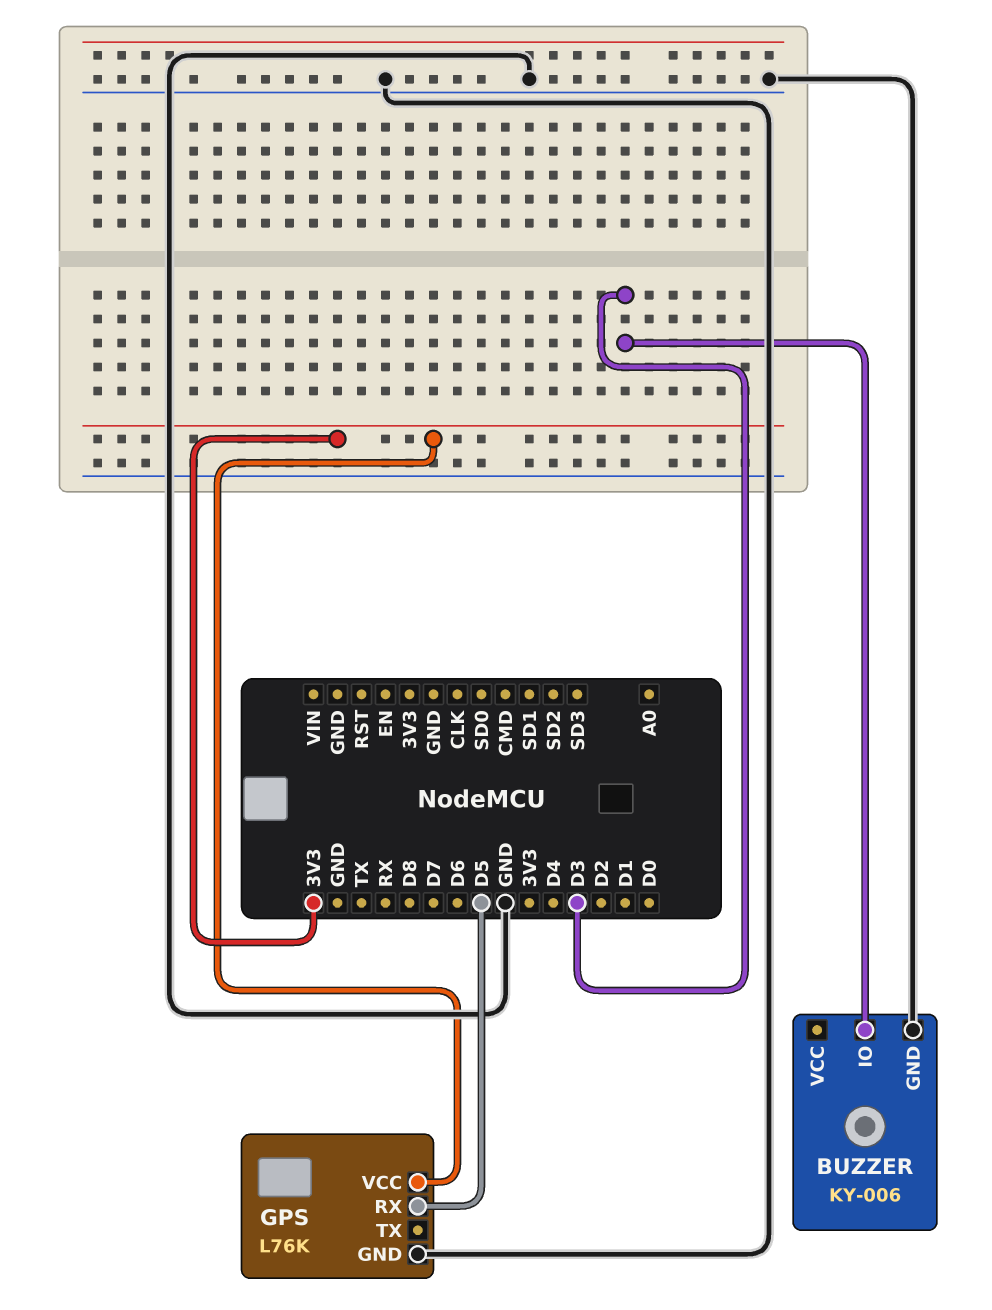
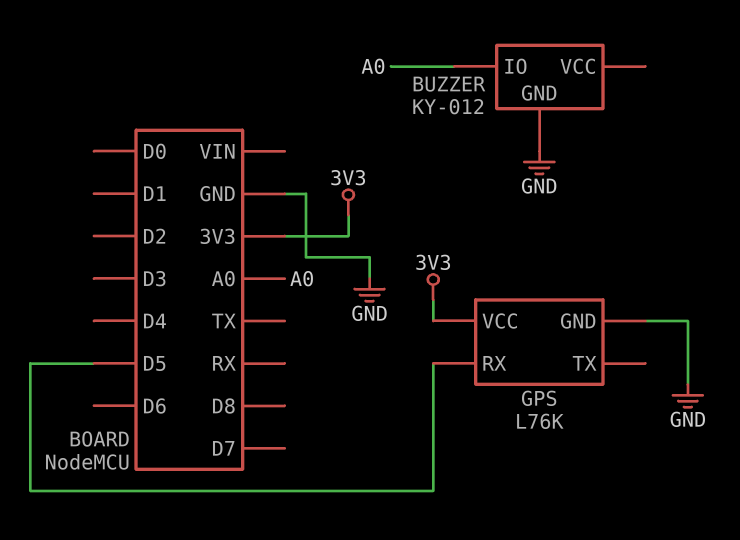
BUZZER: KY-006 -> KY-012
BUZZER pin IO: D3 -> A0

